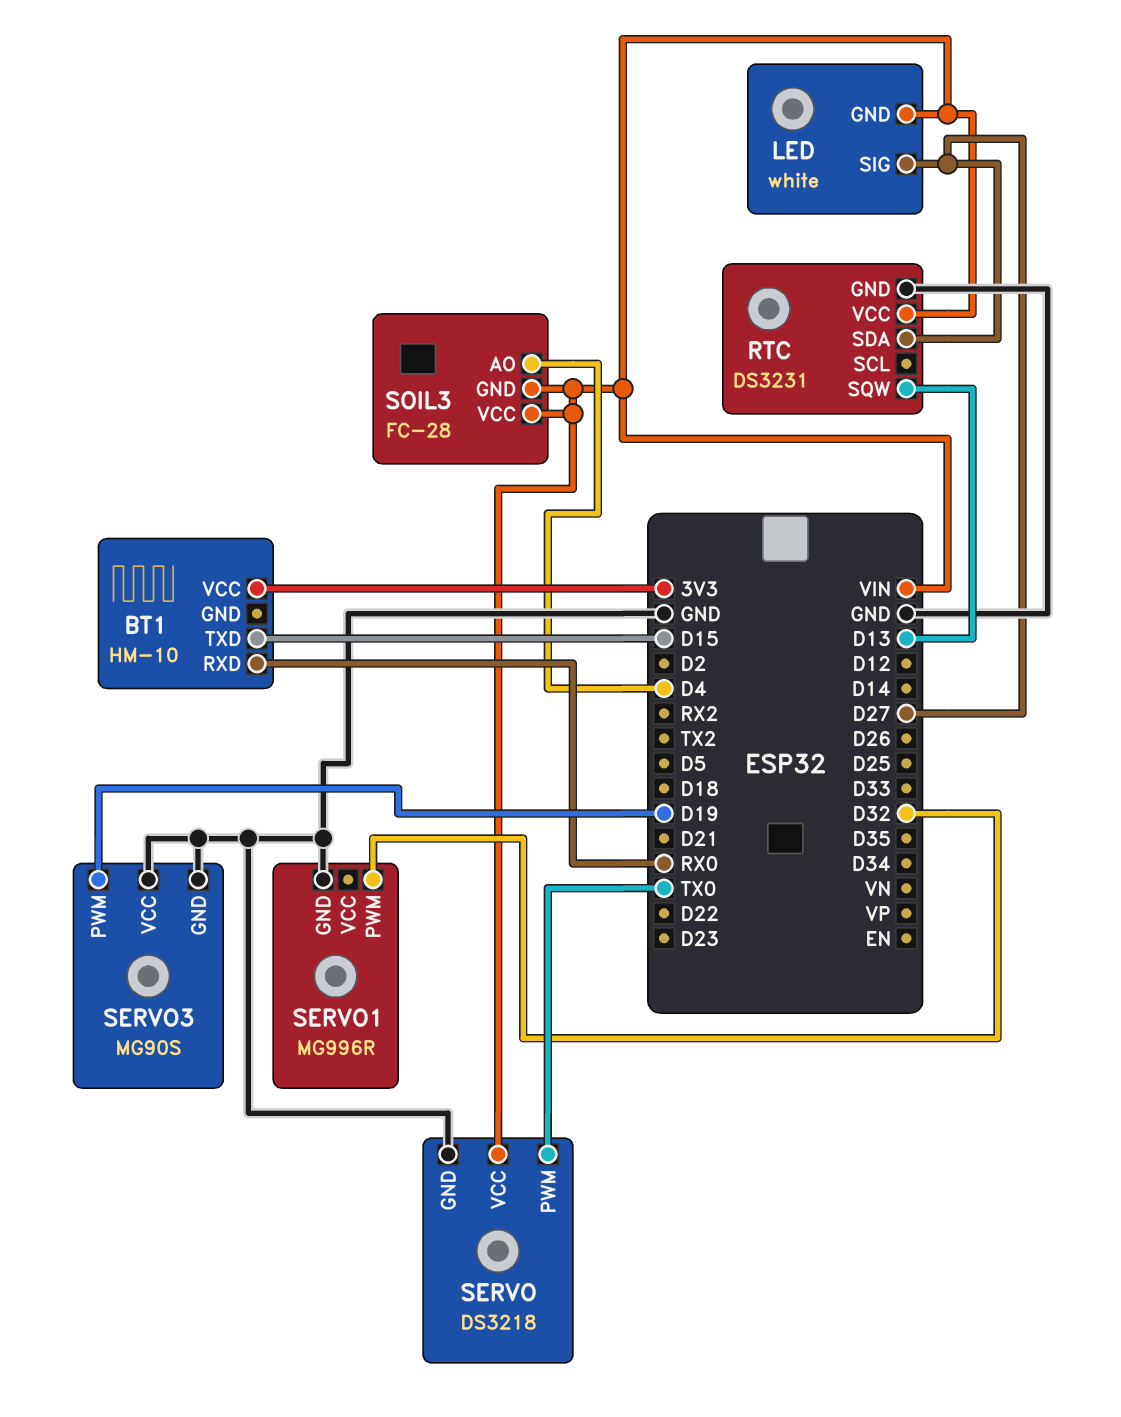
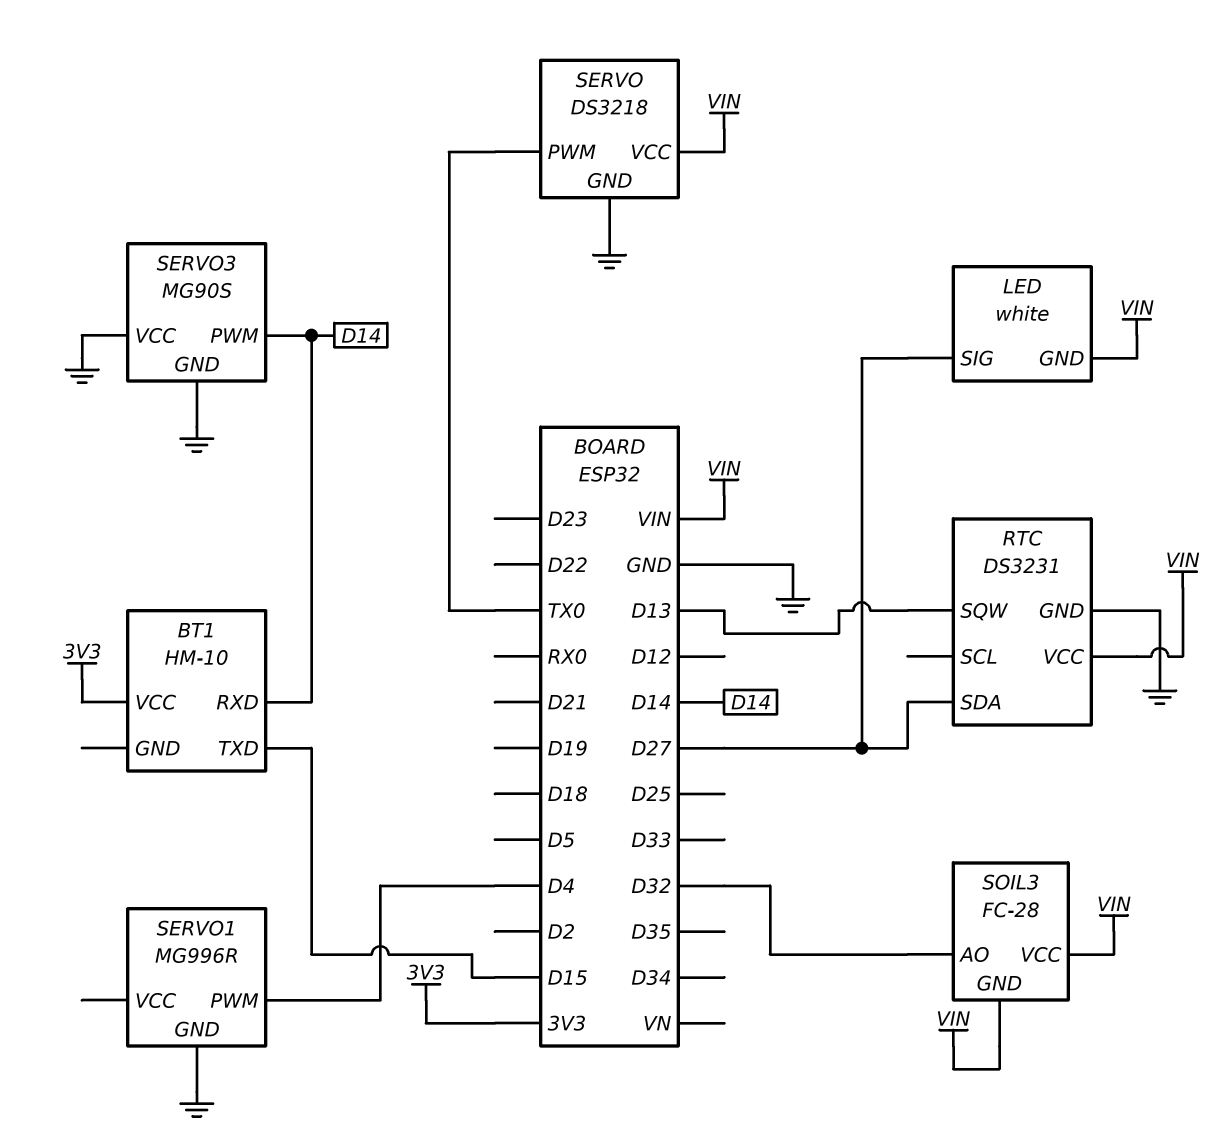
BT1 pin RXD: RX0 -> D14
SERVO1 pin PWM: D32 -> D4
SERVO3 pin PWM: D19 -> D14
SOIL3 pin AO: D4 -> D32

